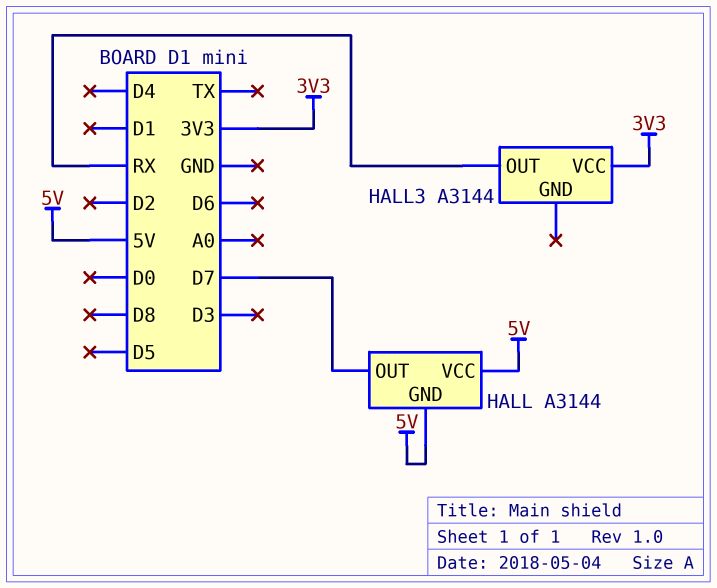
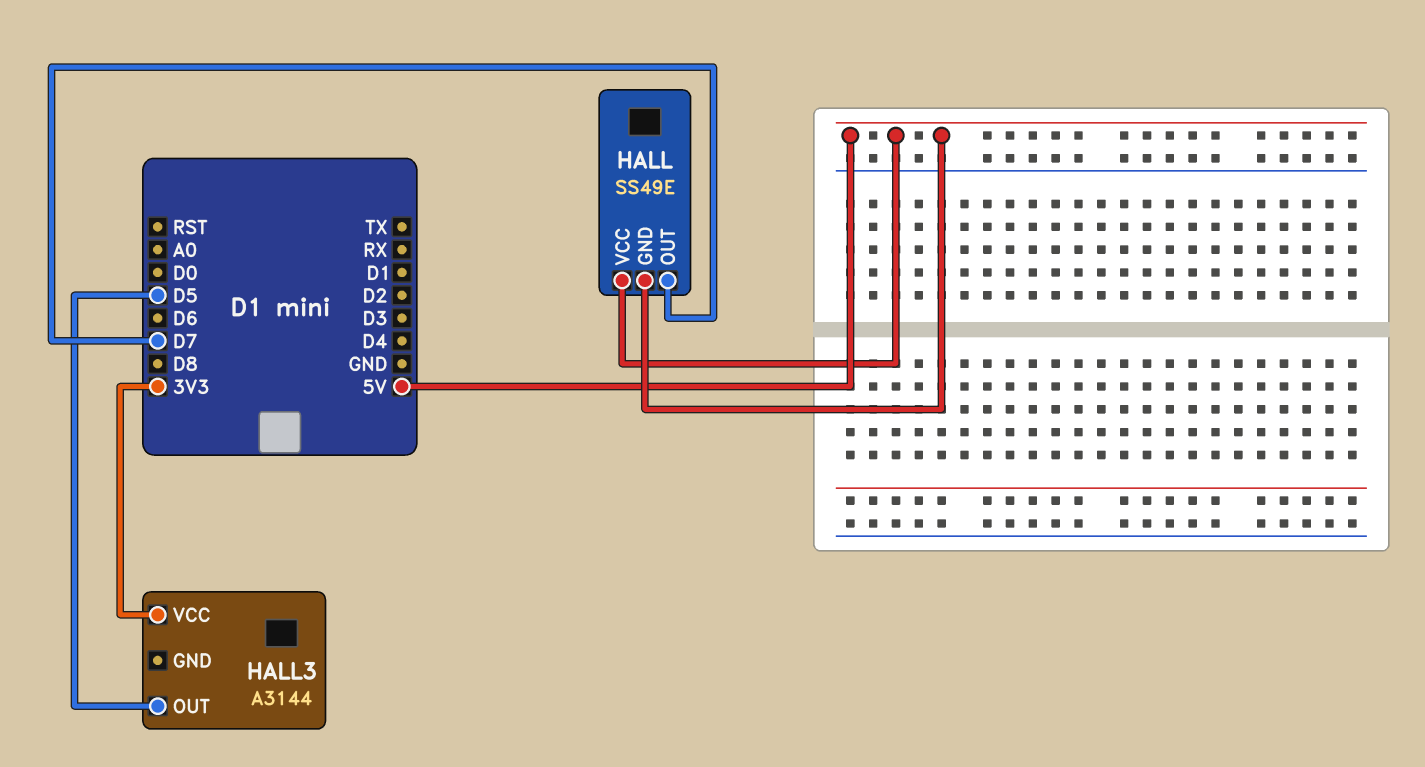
HALL: A3144 -> SS49E
HALL3 pin OUT: RX -> D5

